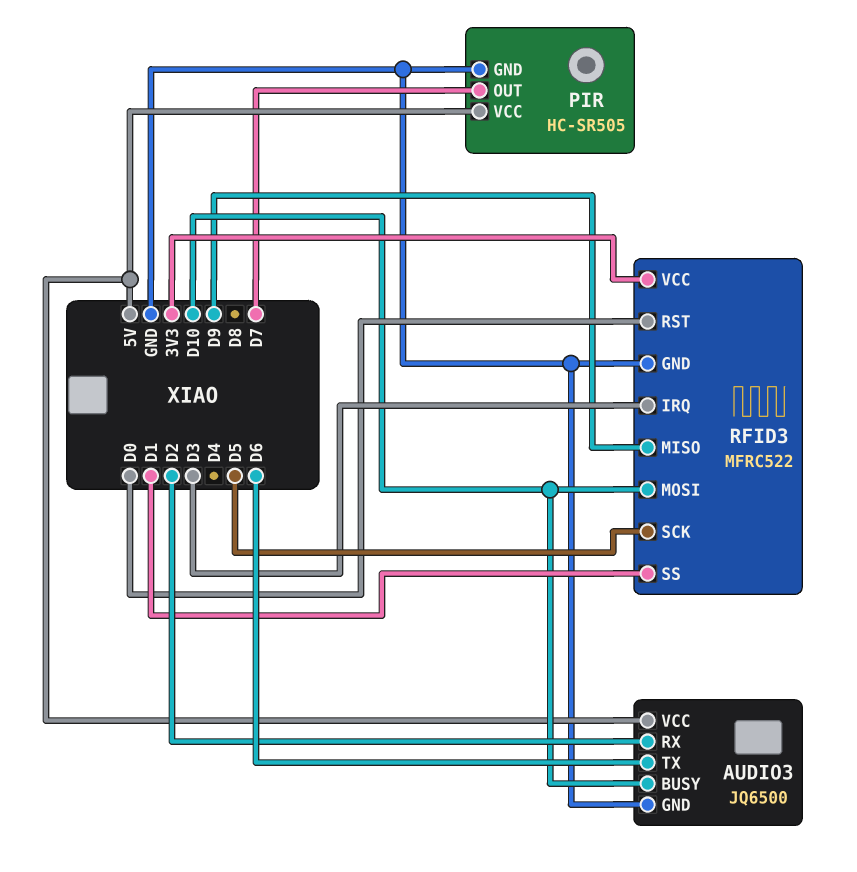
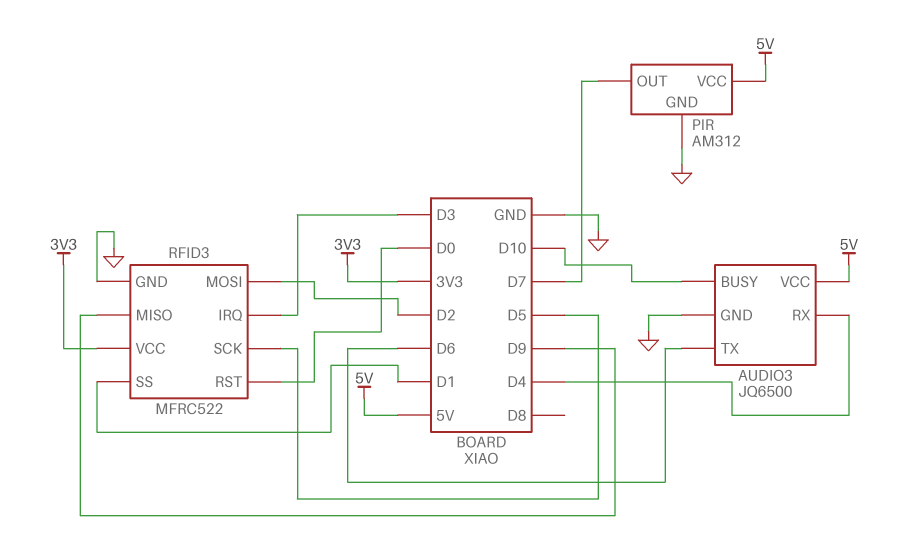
AUDIO3 pin RX: D2 -> D4
PIR: HC-SR505 -> AM312
RFID3 pin MOSI: D10 -> D2

